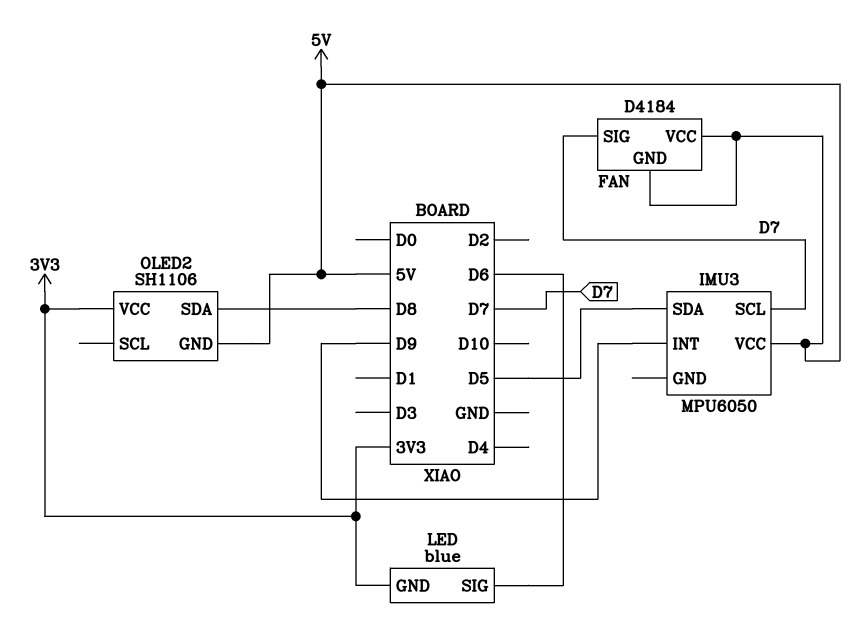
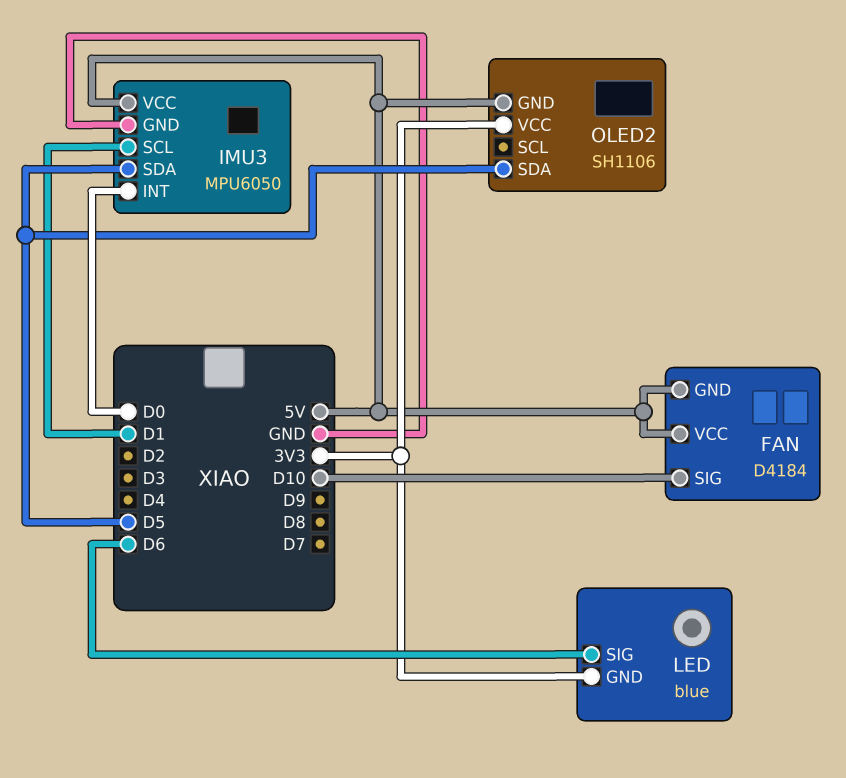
FAN pin SIG: D7 -> D10
IMU3 pin GND: none -> GND
IMU3 pin INT: D9 -> D0
IMU3 pin SCL: D7 -> D1
OLED2 pin SDA: D8 -> D5

